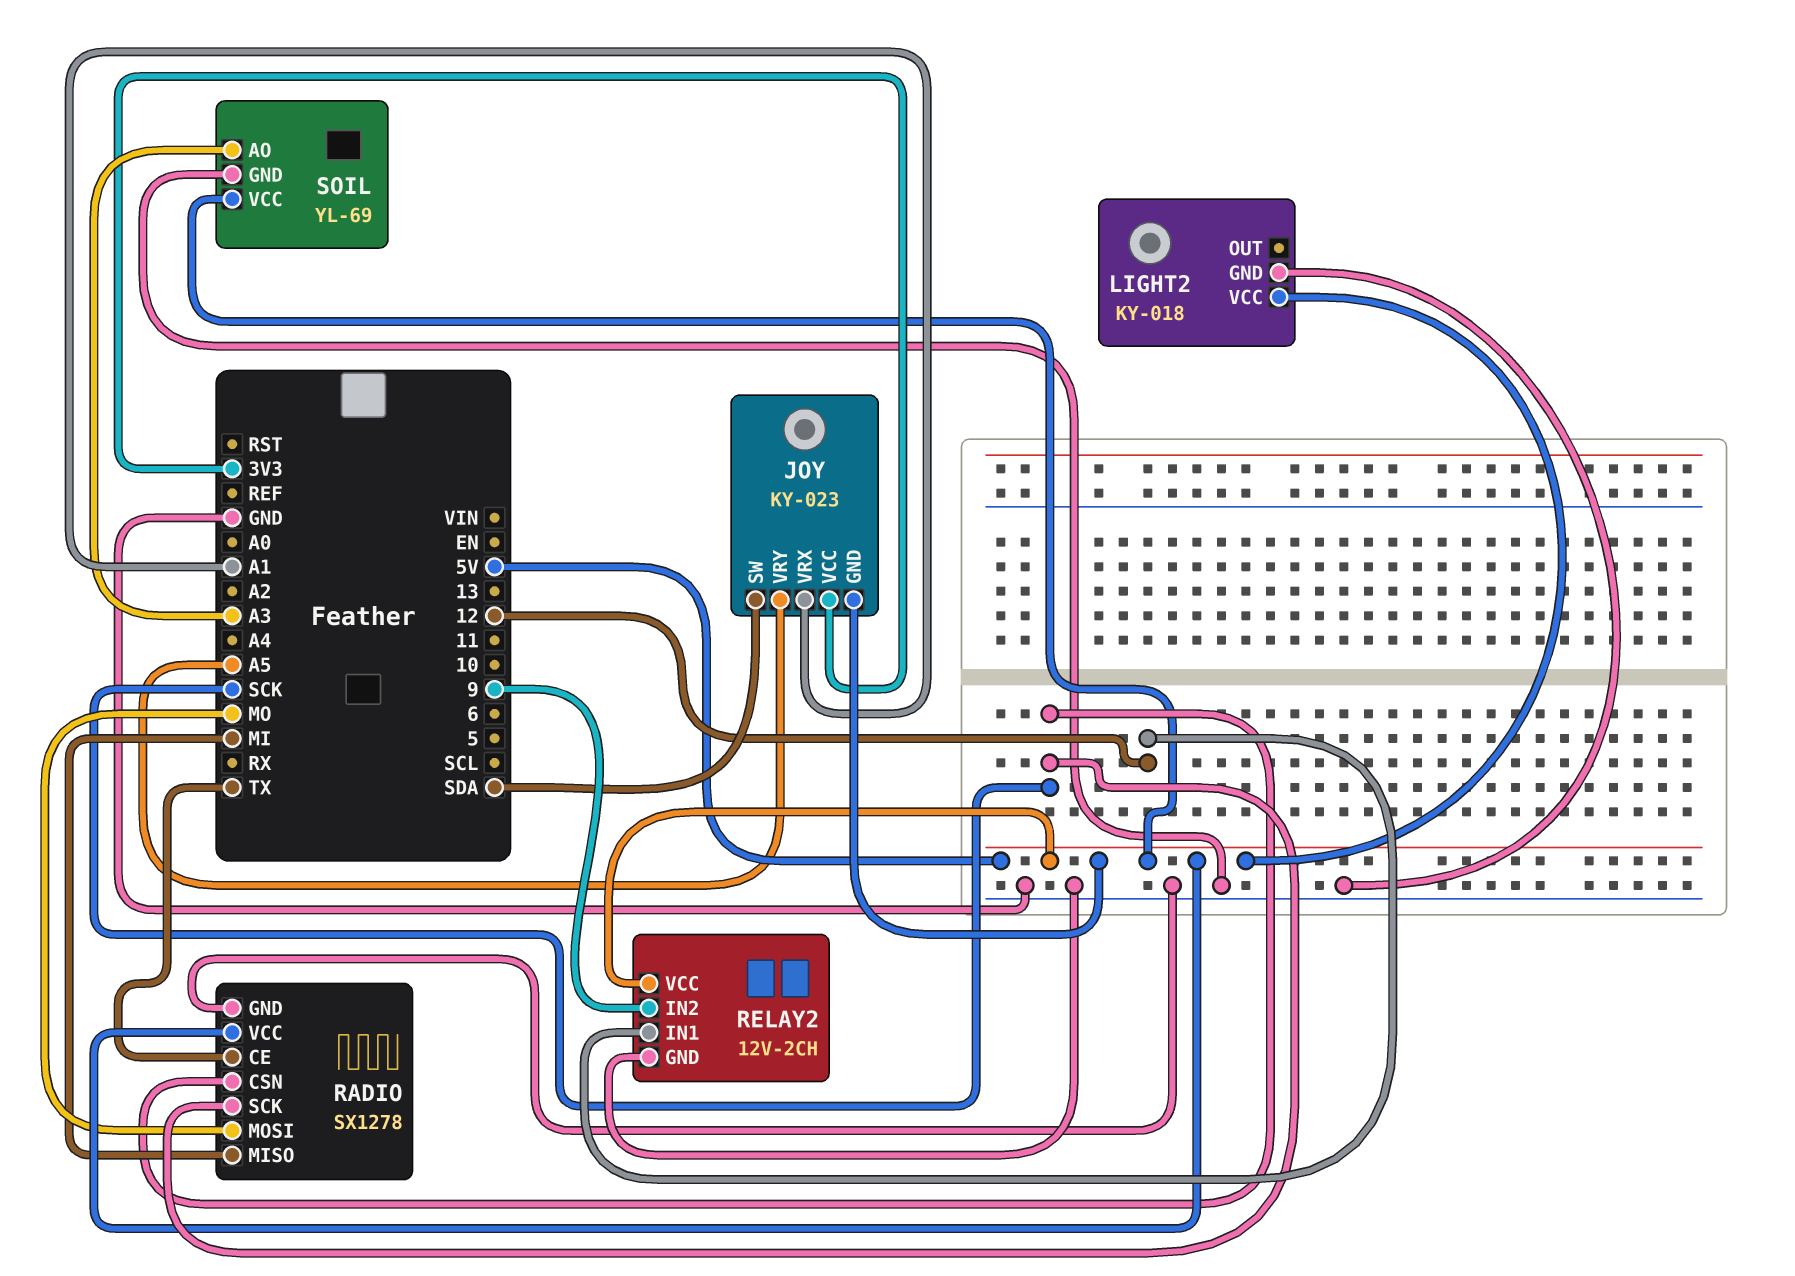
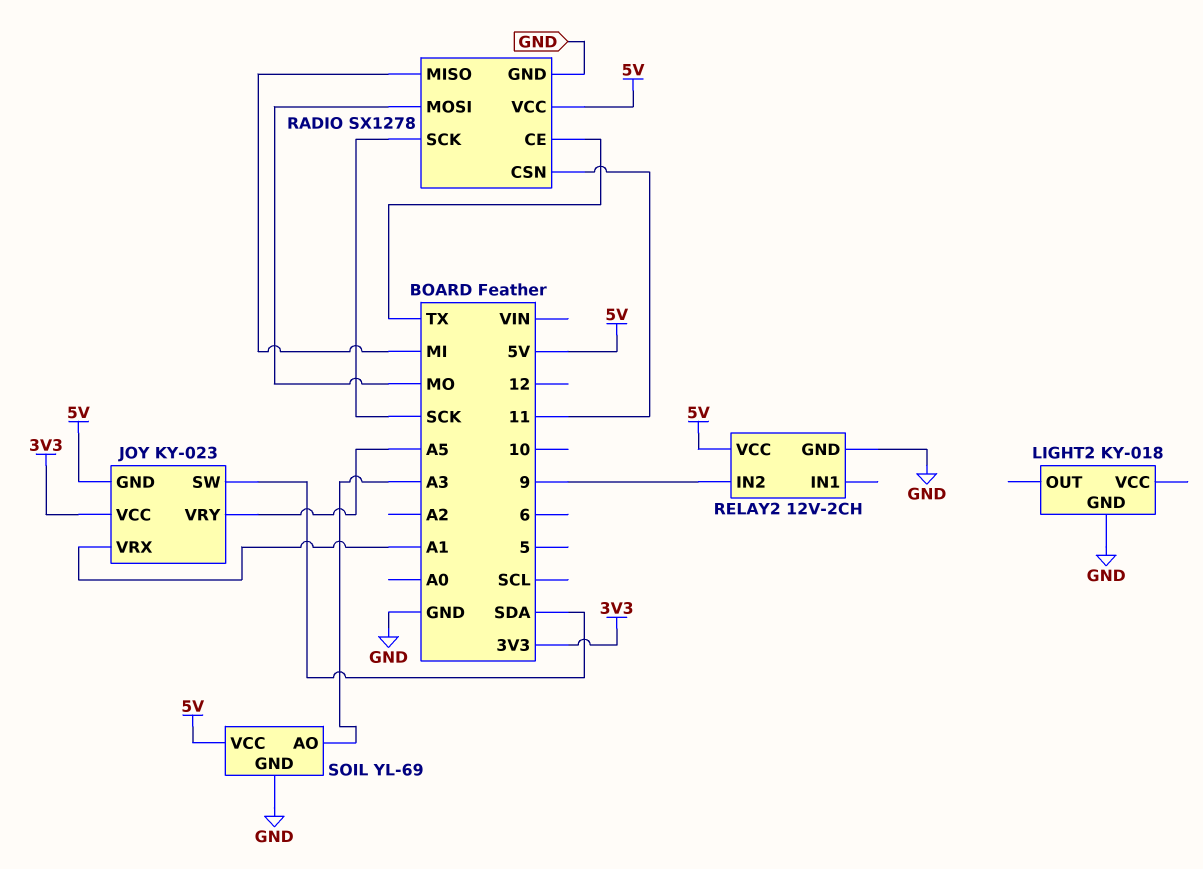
LIGHT2 pin VCC: 5V -> none
RADIO pin CSN: SCK -> 11
RELAY2 pin IN1: 12 -> none

